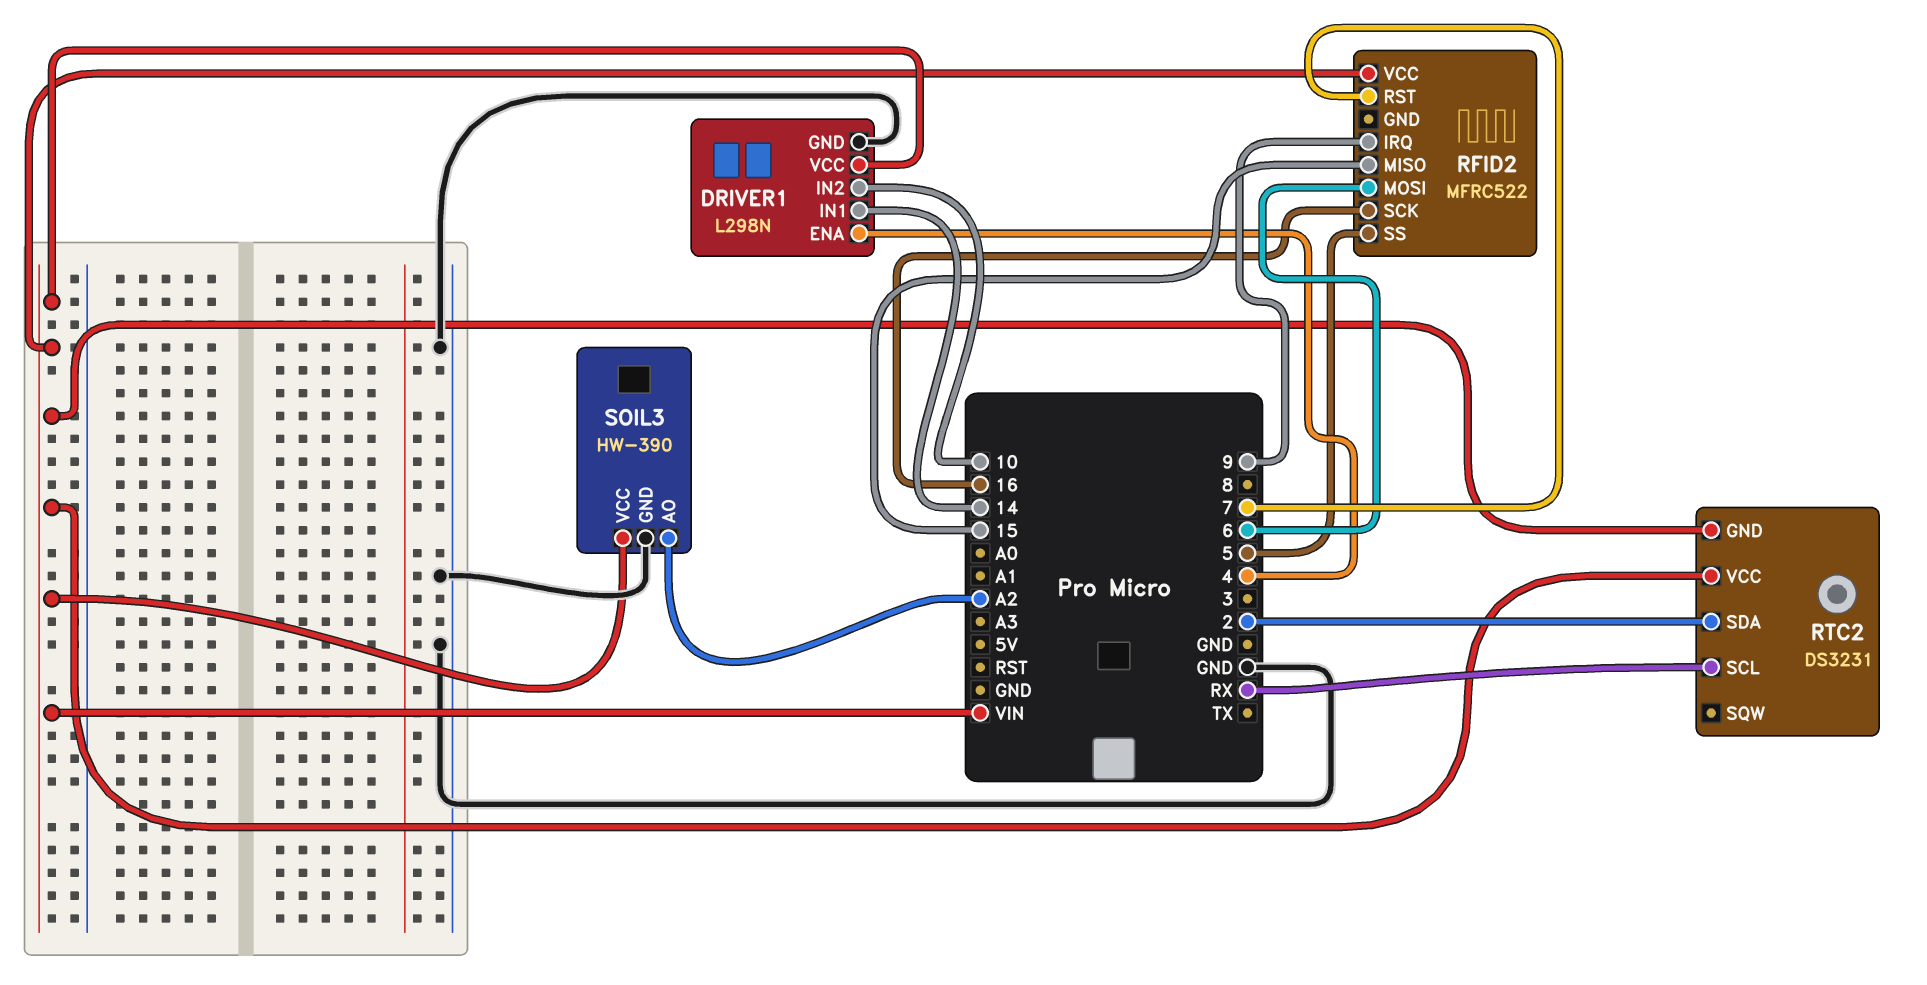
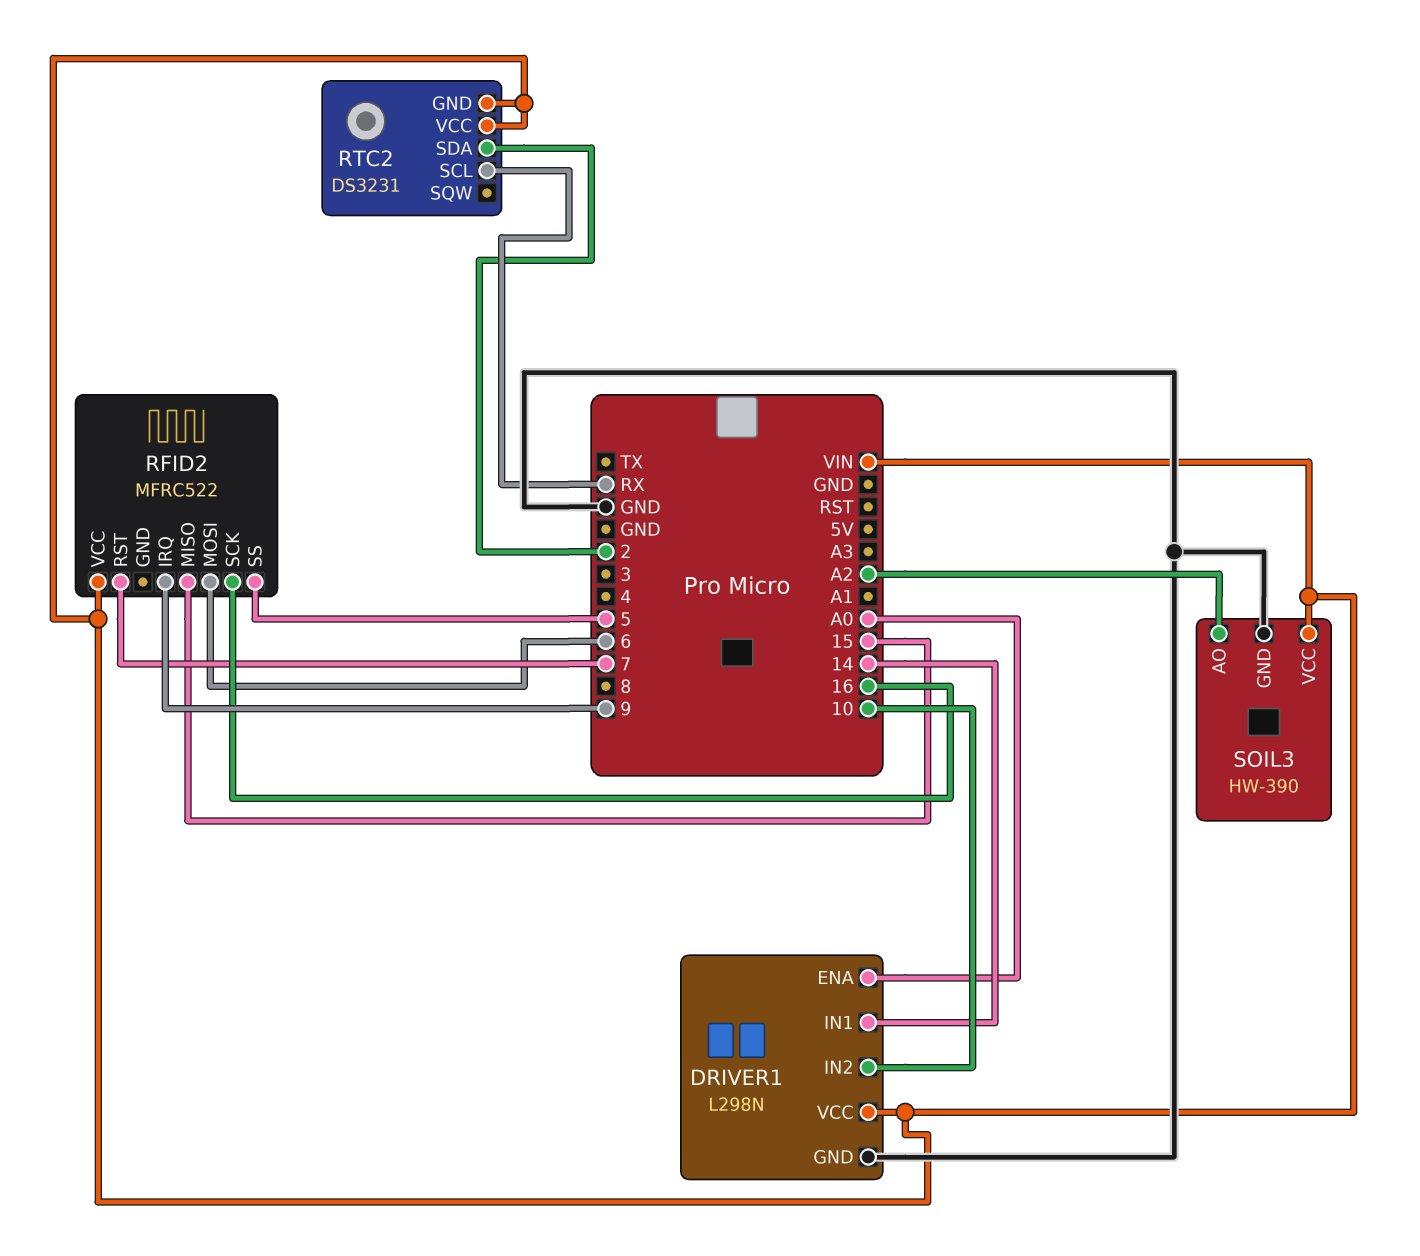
DRIVER1 pin ENA: 4 -> A0

